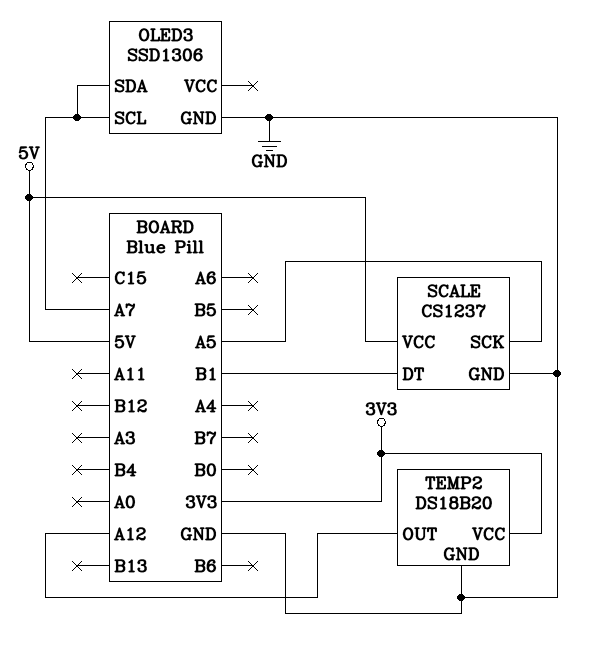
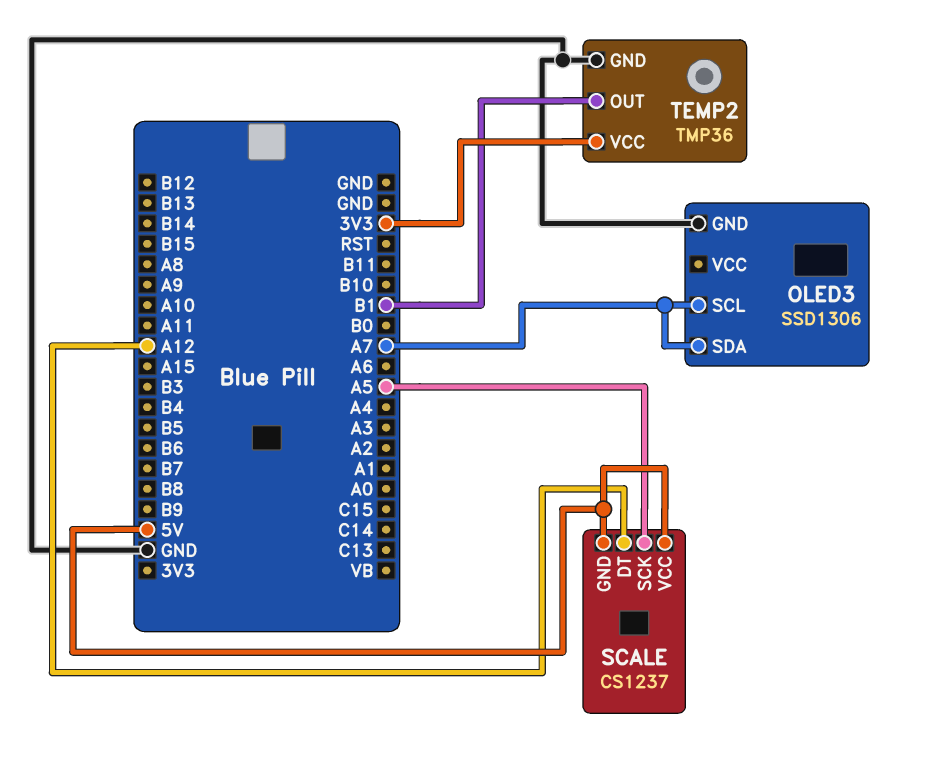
SCALE pin DT: B1 -> A12
SCALE pin GND: GND -> 5V
TEMP2: DS18B20 -> TMP36
TEMP2 pin OUT: A12 -> B1

